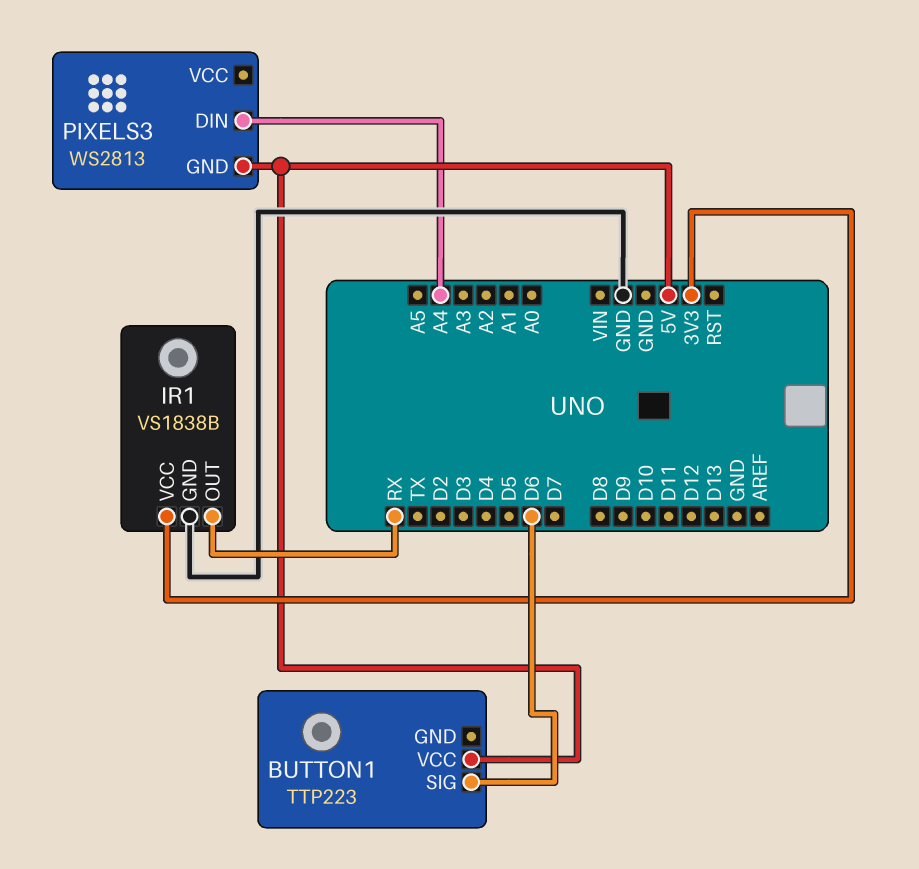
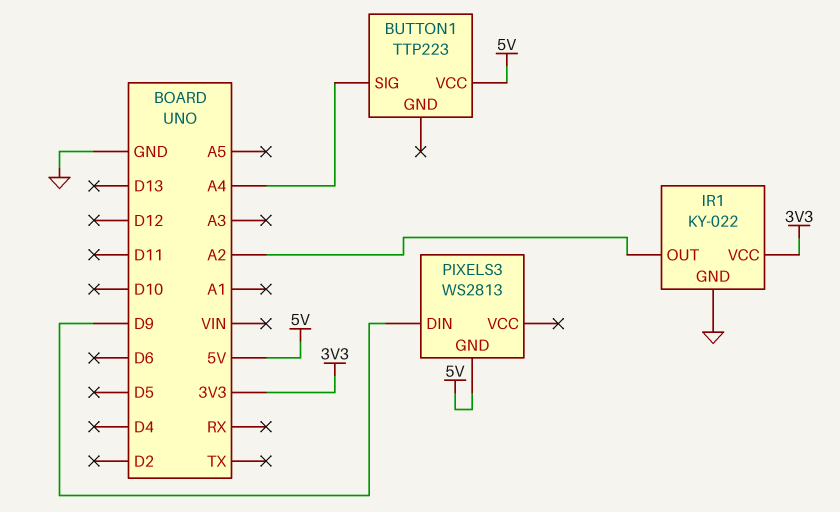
BUTTON1 pin SIG: D6 -> A4
IR1: VS1838B -> KY-022
IR1 pin OUT: RX -> A2
PIXELS3 pin DIN: A4 -> D9

